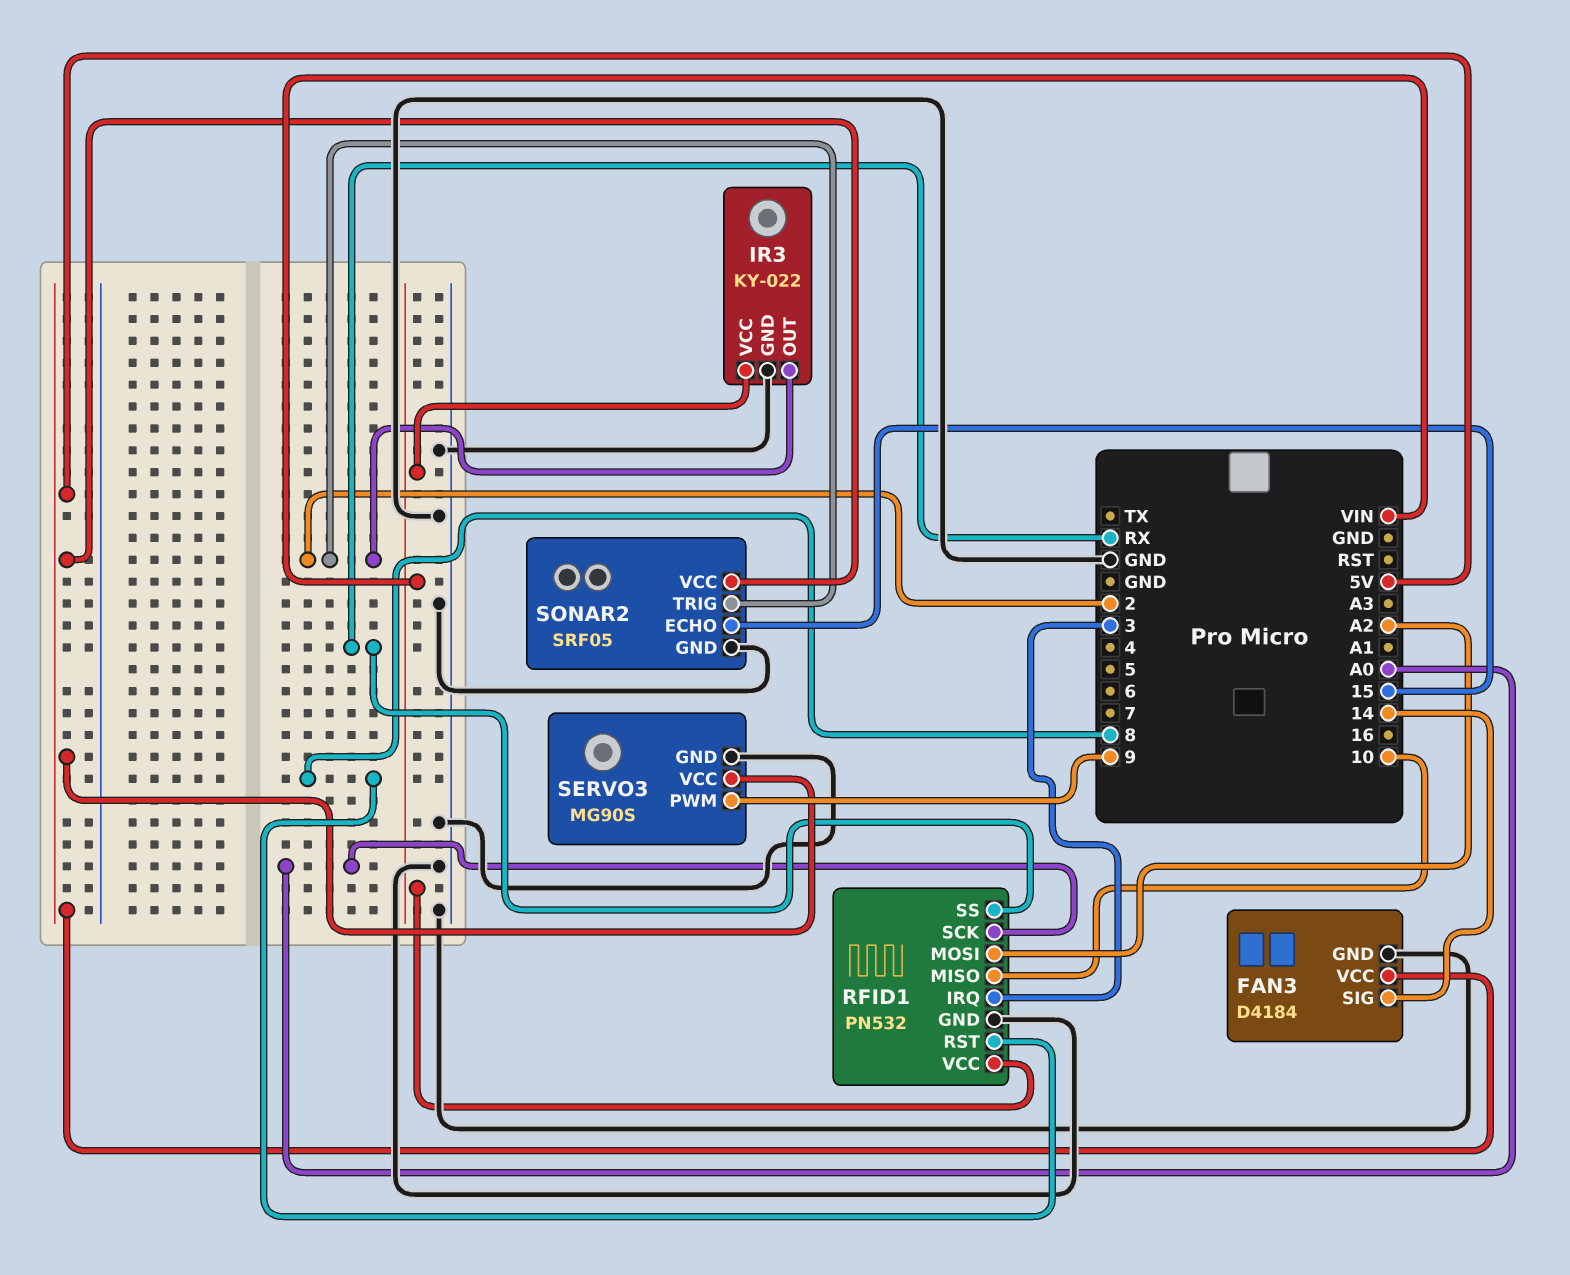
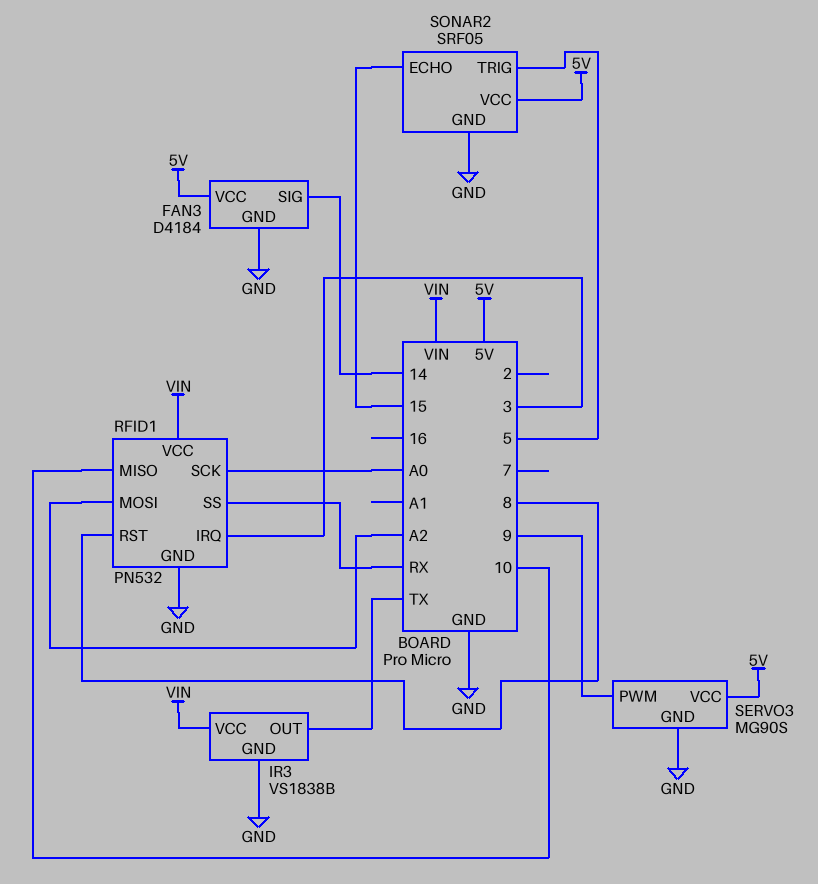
IR3: KY-022 -> VS1838B
IR3 pin OUT: 2 -> TX
SONAR2 pin TRIG: 2 -> 5

